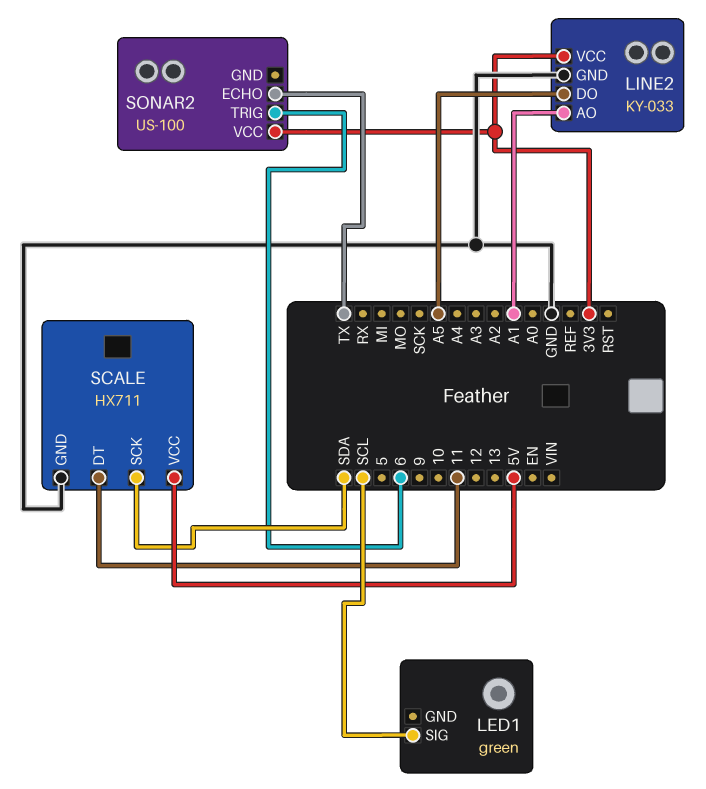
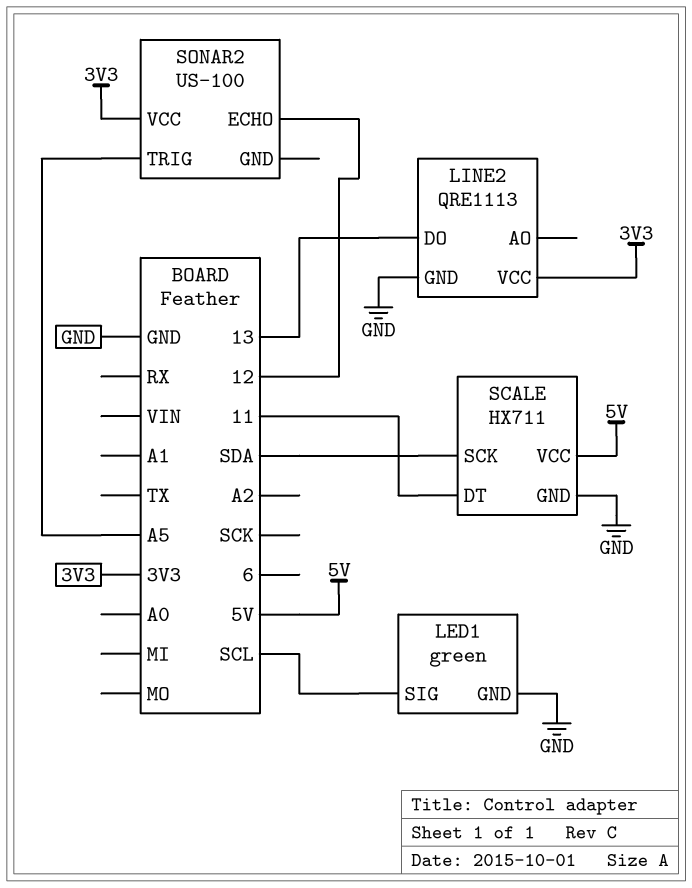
LED1 pin GND: none -> GND
LINE2: KY-033 -> QRE1113
LINE2 pin AO: A1 -> none
LINE2 pin DO: A5 -> 13
SONAR2 pin ECHO: TX -> 12
SONAR2 pin TRIG: 6 -> A5

